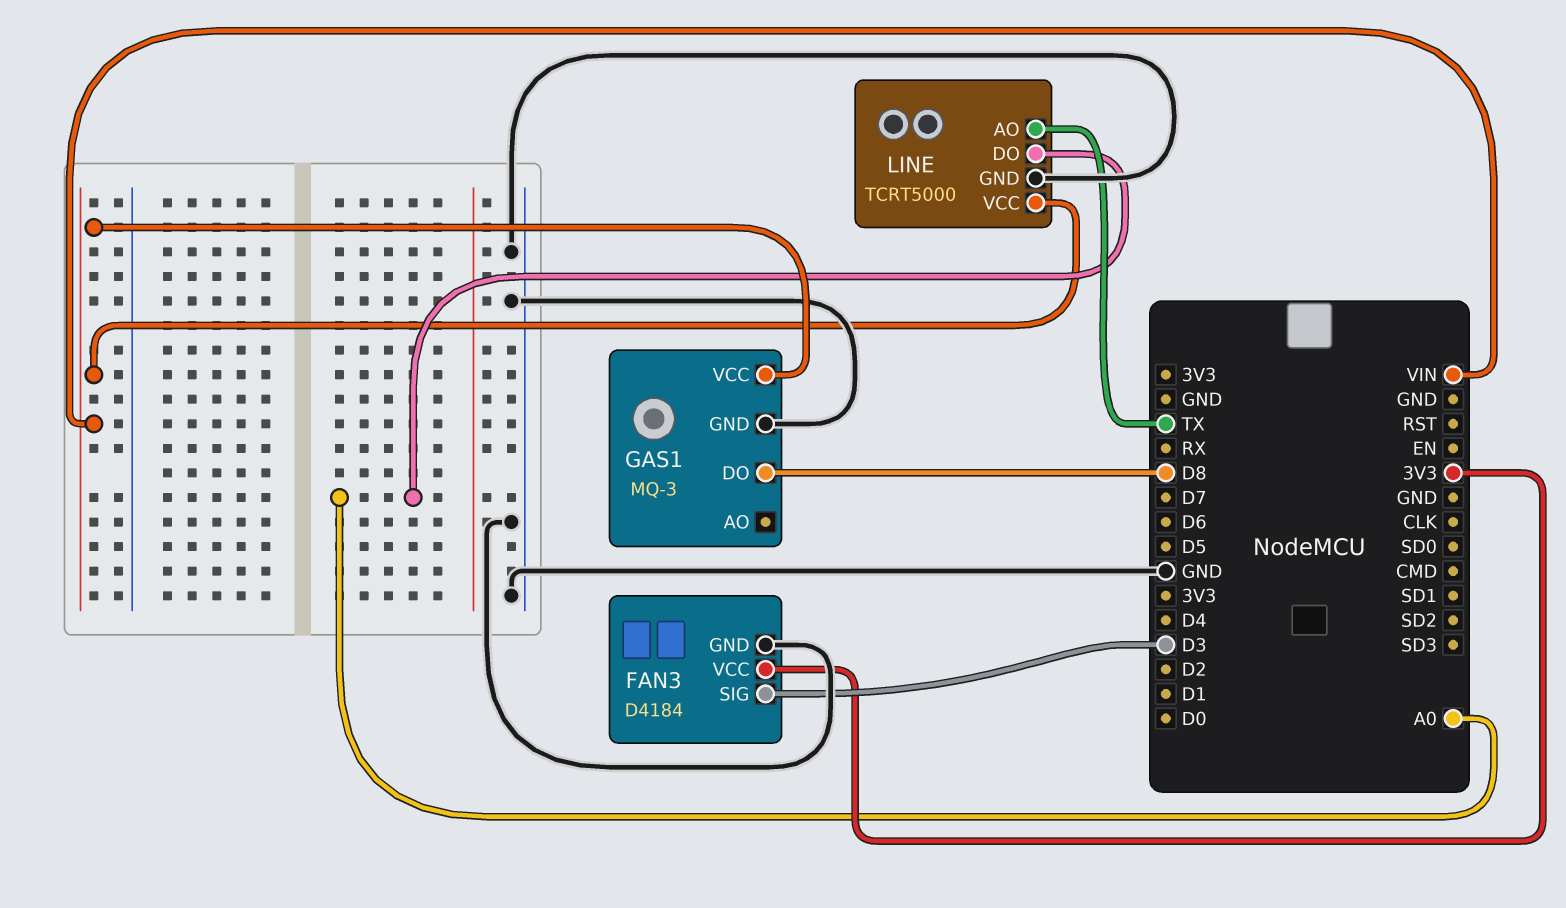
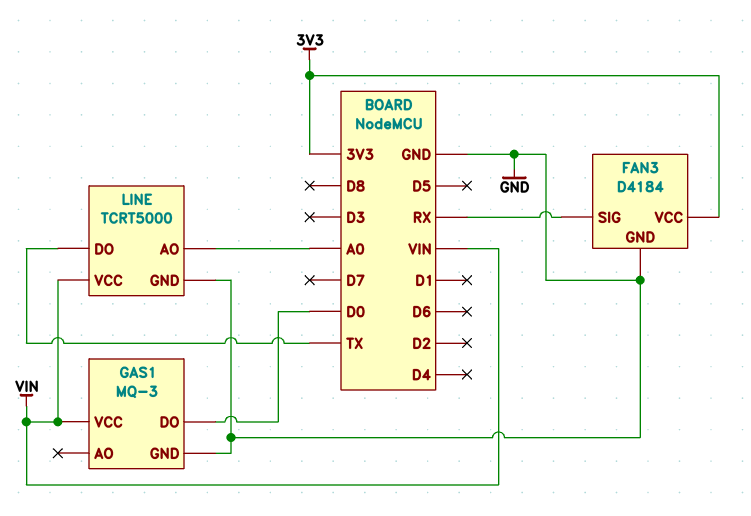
FAN3 pin SIG: D3 -> RX
GAS1 pin DO: D8 -> D0
LINE pin AO: TX -> A0
LINE pin DO: A0 -> TX

